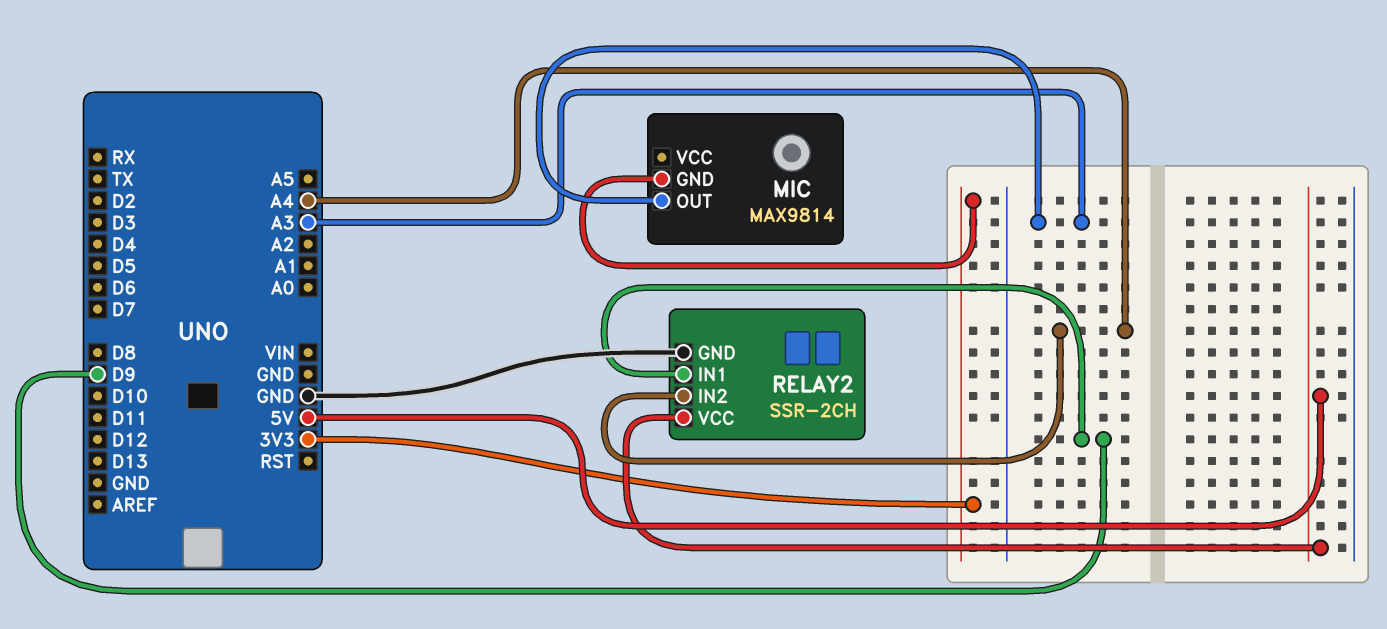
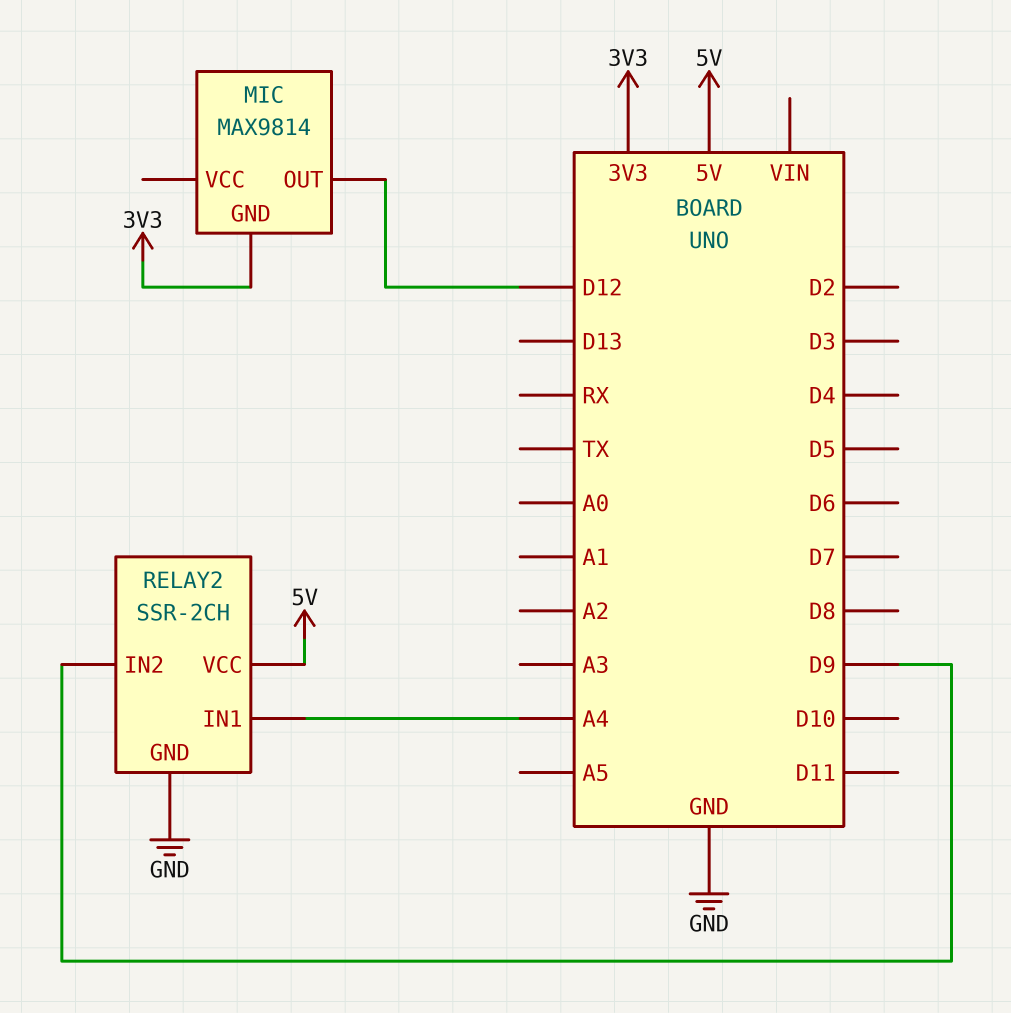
MIC pin OUT: A3 -> D12
RELAY2 pin IN1: D9 -> A4
RELAY2 pin IN2: A4 -> D9

